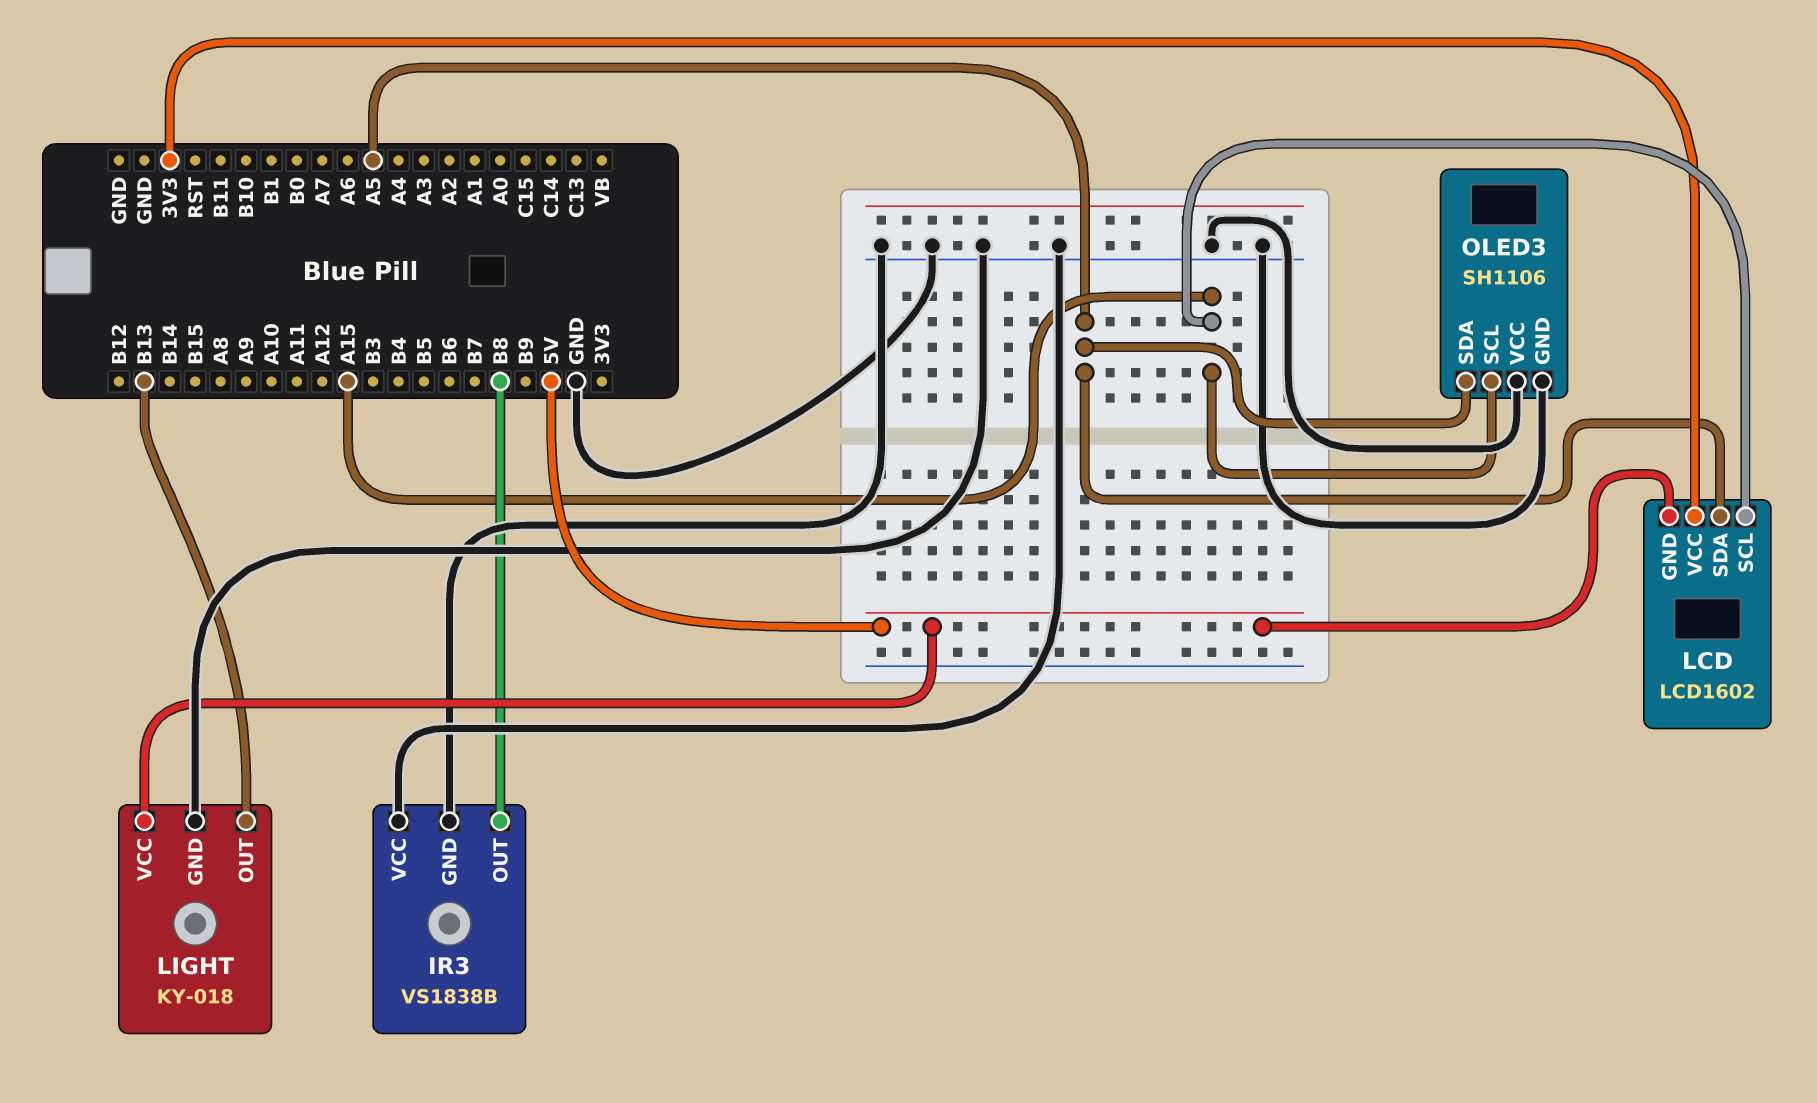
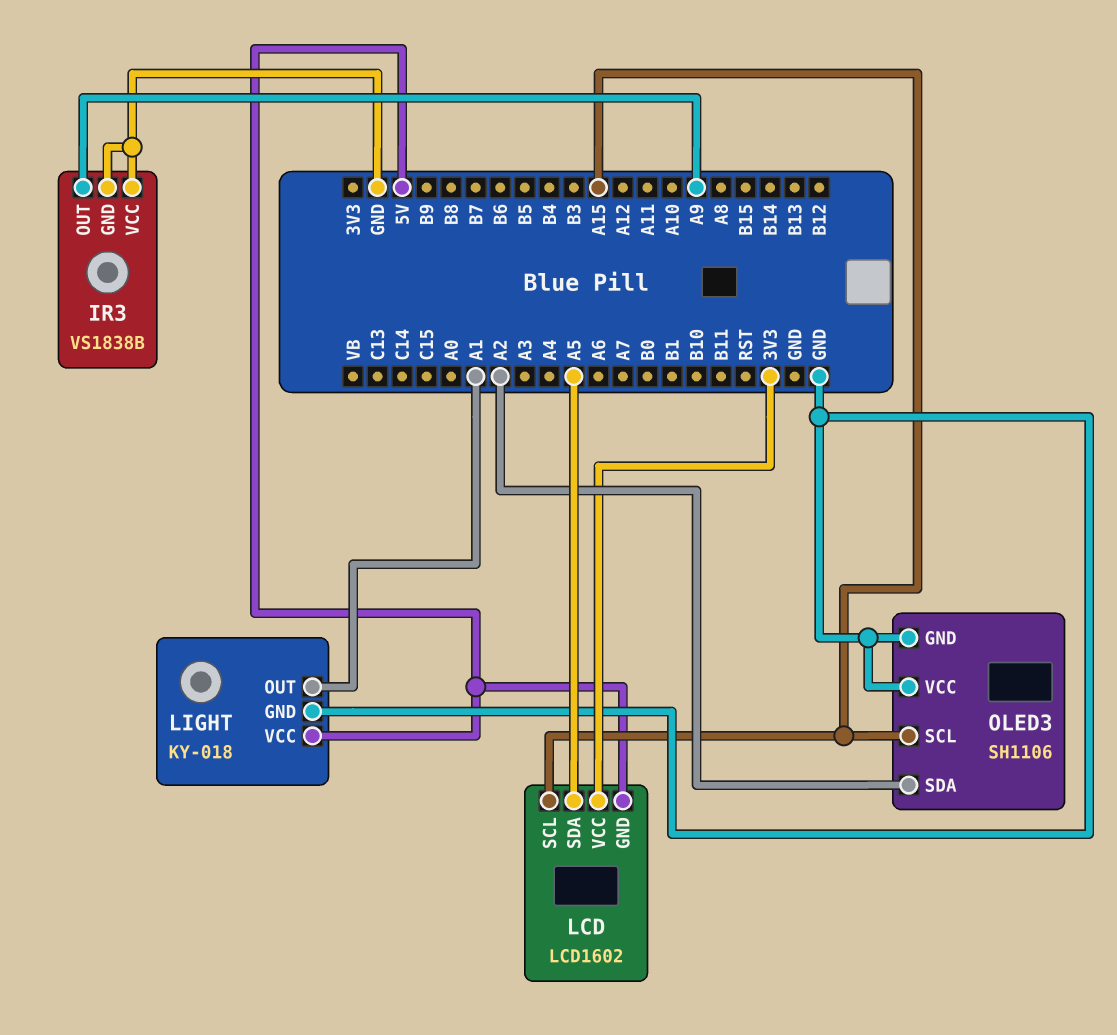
IR3 pin OUT: B8 -> A9
LIGHT pin OUT: B13 -> A1
OLED3 pin SDA: A5 -> A2

